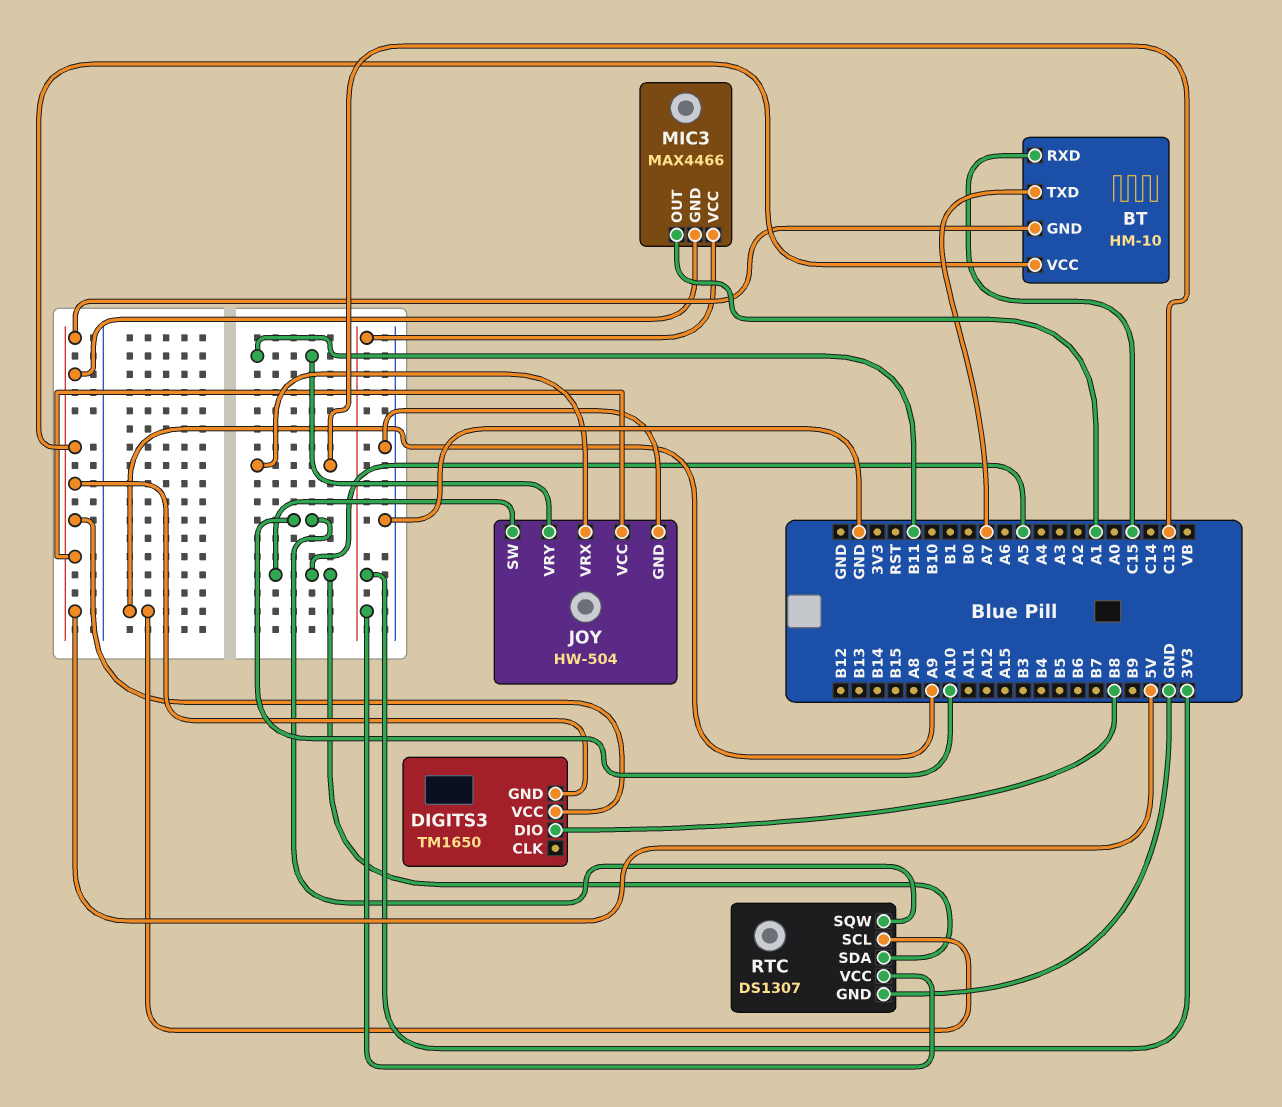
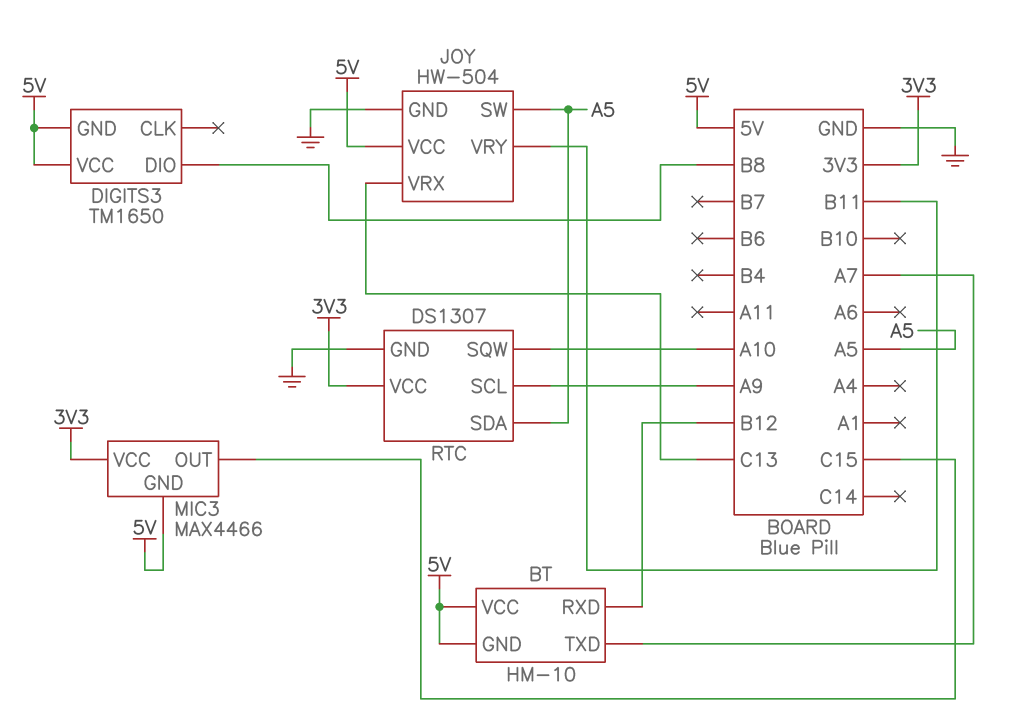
BT pin RXD: C15 -> B12
MIC3 pin OUT: A1 -> C15

